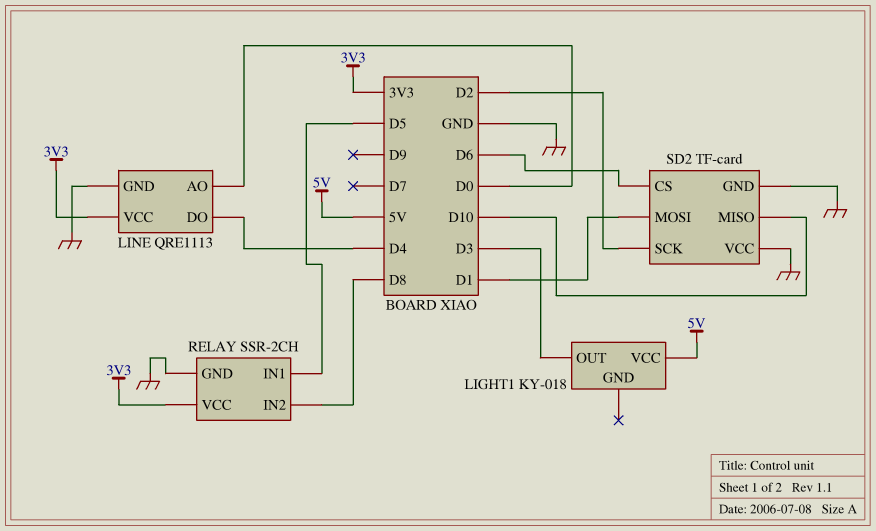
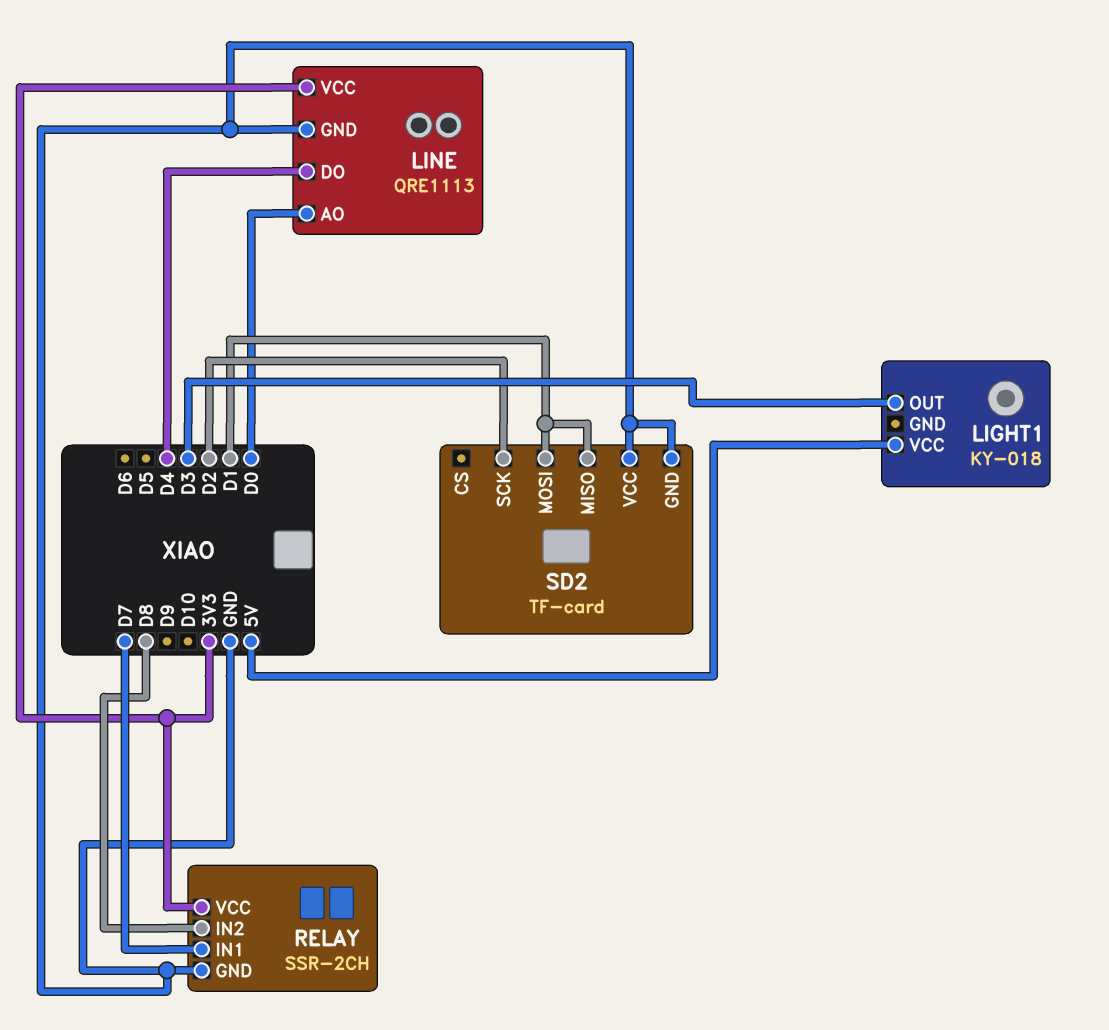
RELAY pin IN1: D5 -> D7
SD2 pin CS: D6 -> none
SD2 pin MISO: D10 -> D1

